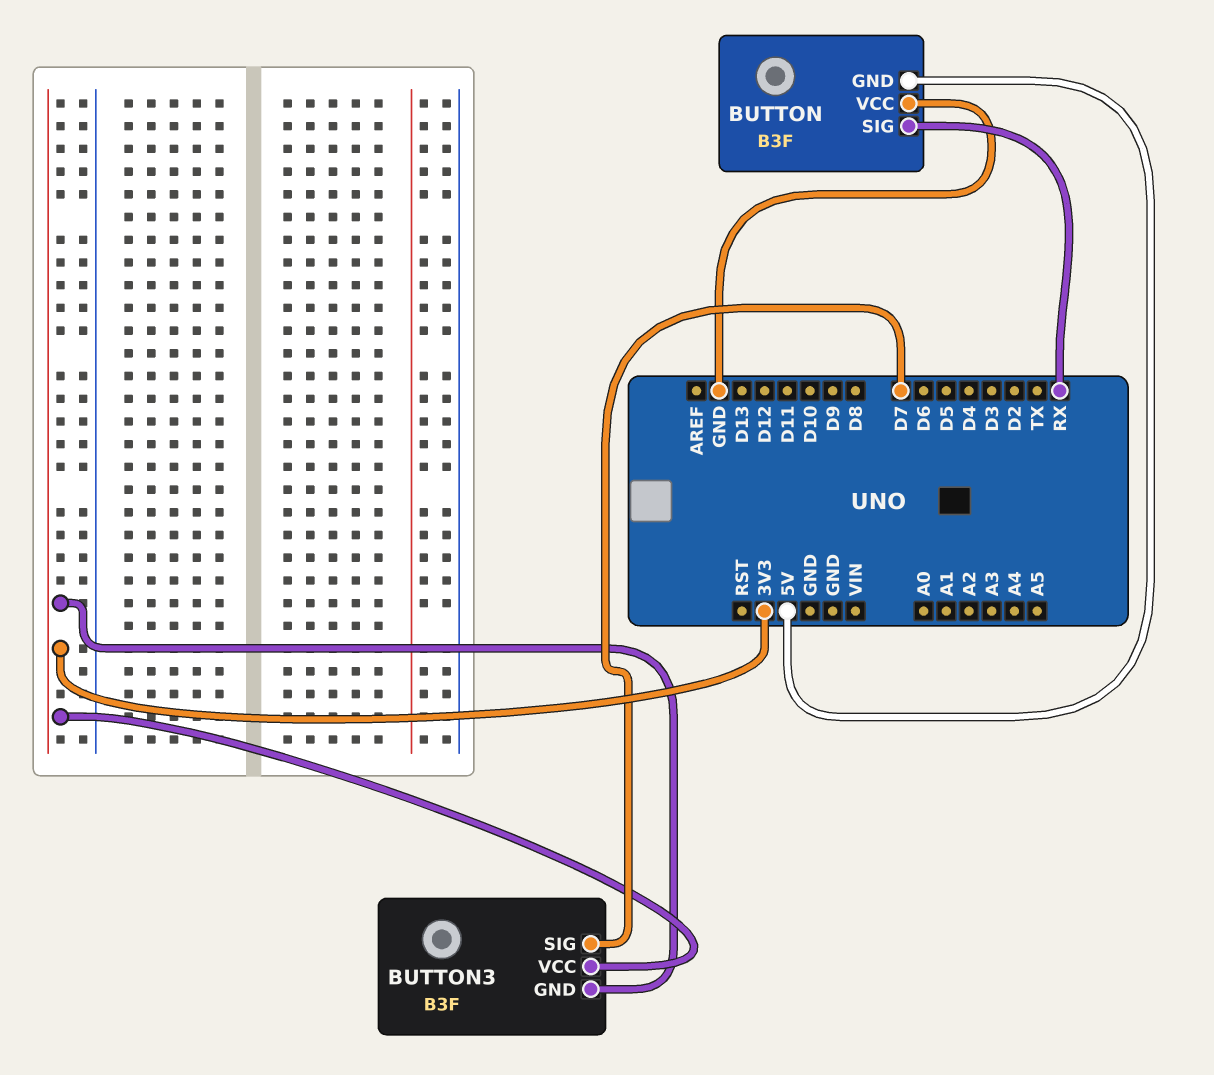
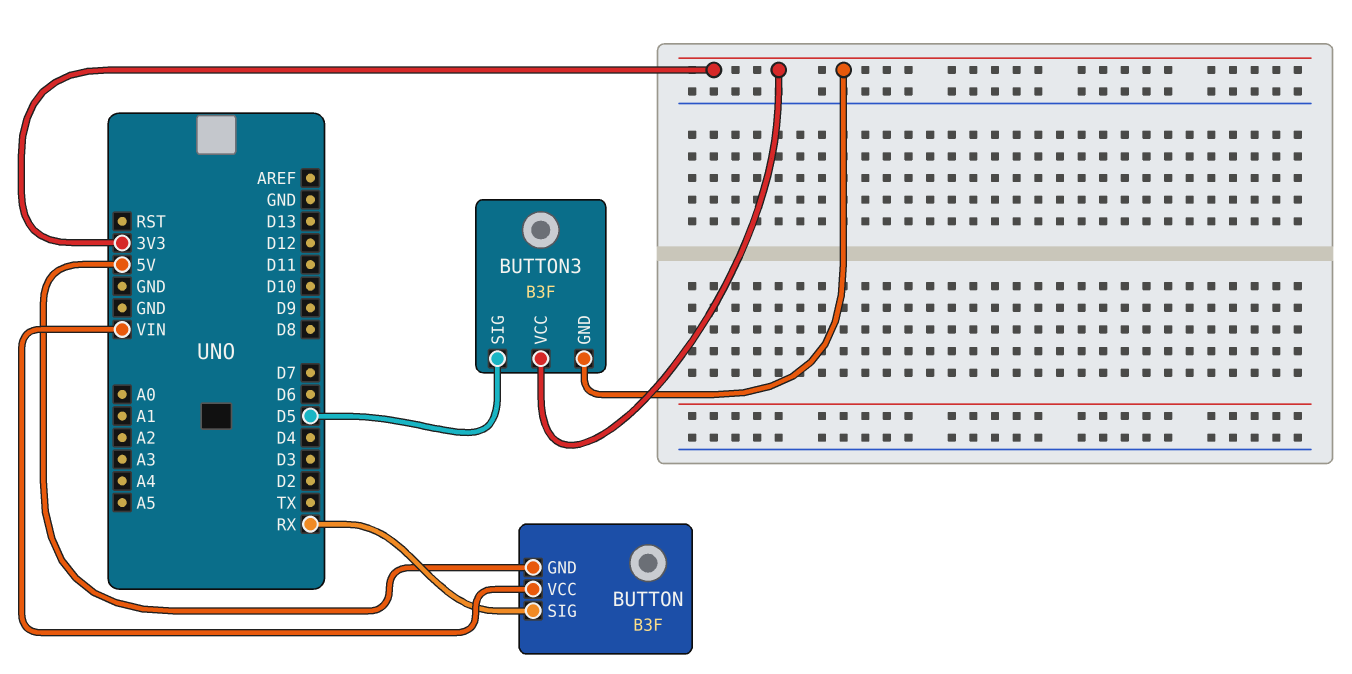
BUTTON pin VCC: GND -> VIN
BUTTON3 pin SIG: D7 -> D5

